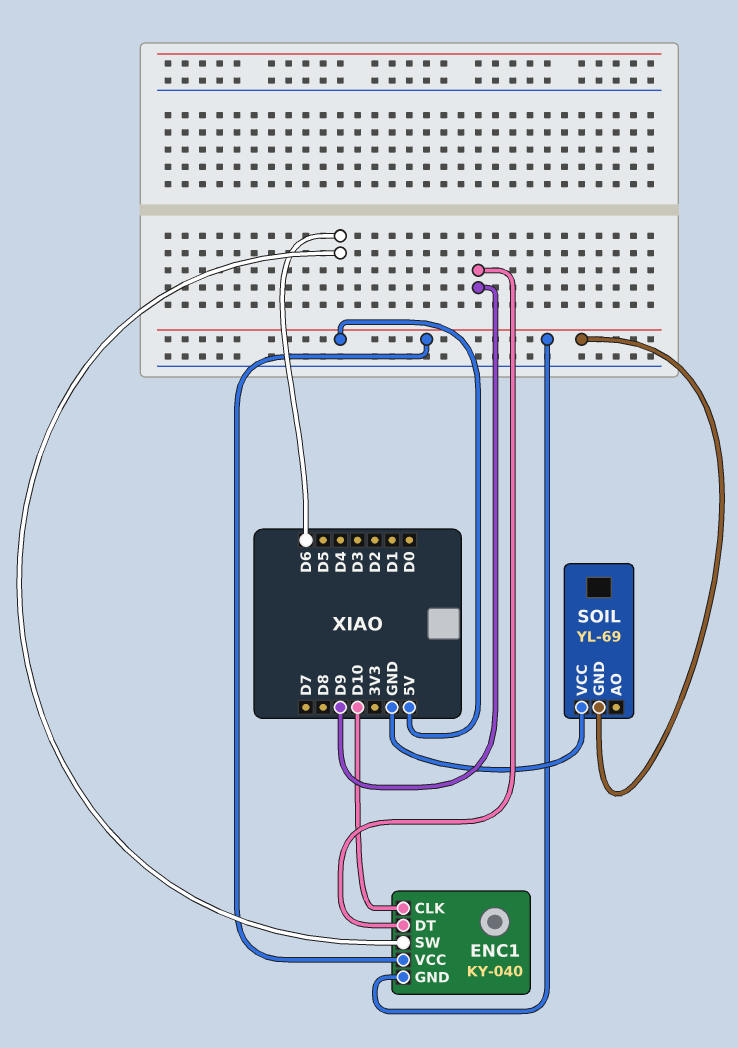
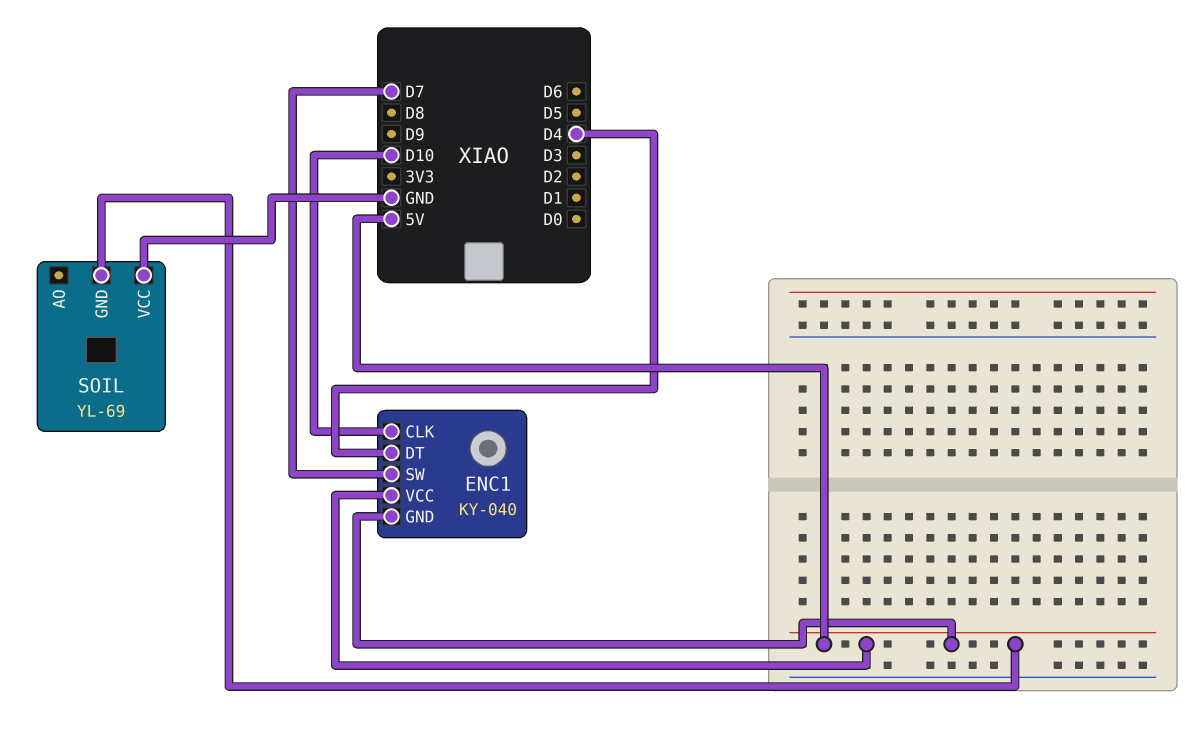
ENC1 pin DT: D9 -> D4
ENC1 pin SW: D6 -> D7

